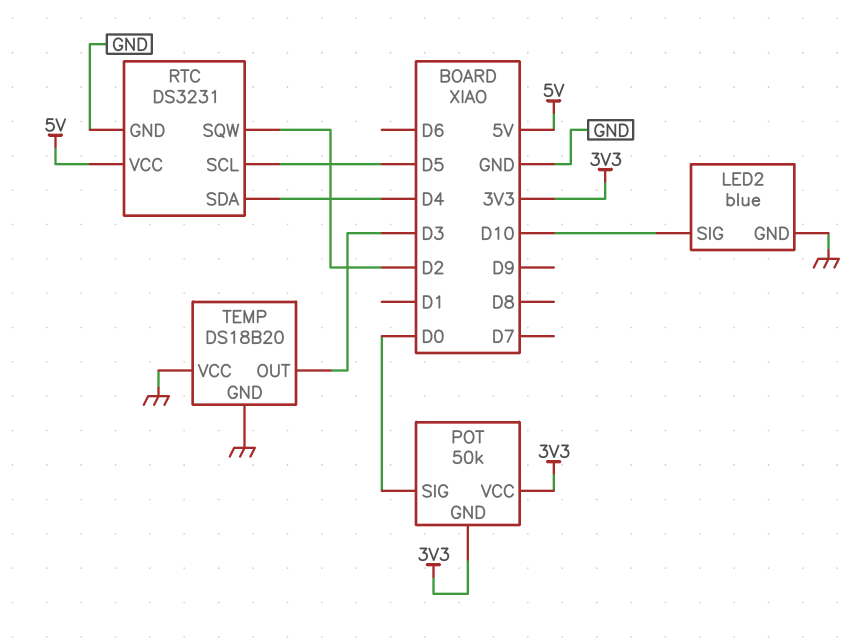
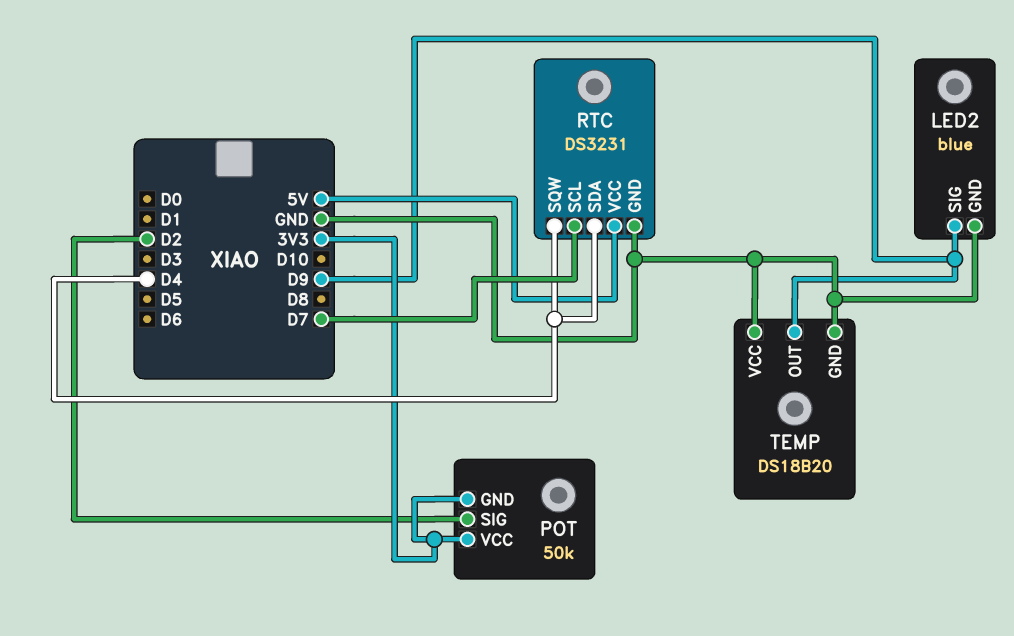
LED2 pin SIG: D10 -> D9
POT pin SIG: D0 -> D2
RTC pin SCL: D5 -> D7
RTC pin SQW: D2 -> D4
TEMP pin OUT: D3 -> D9

